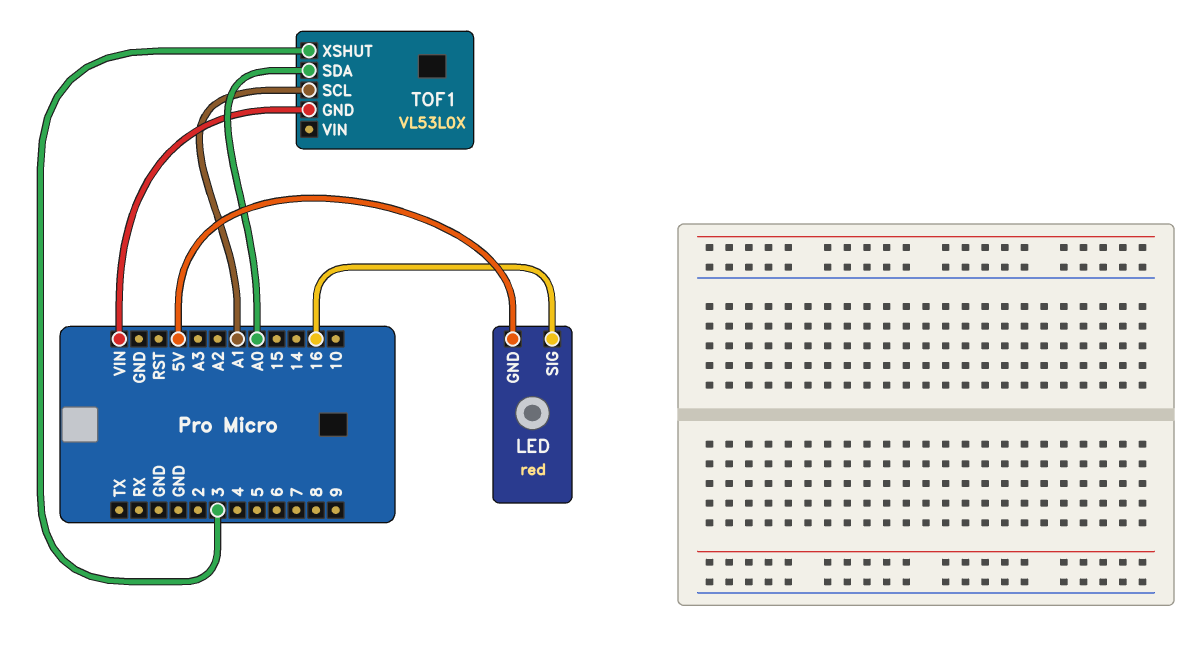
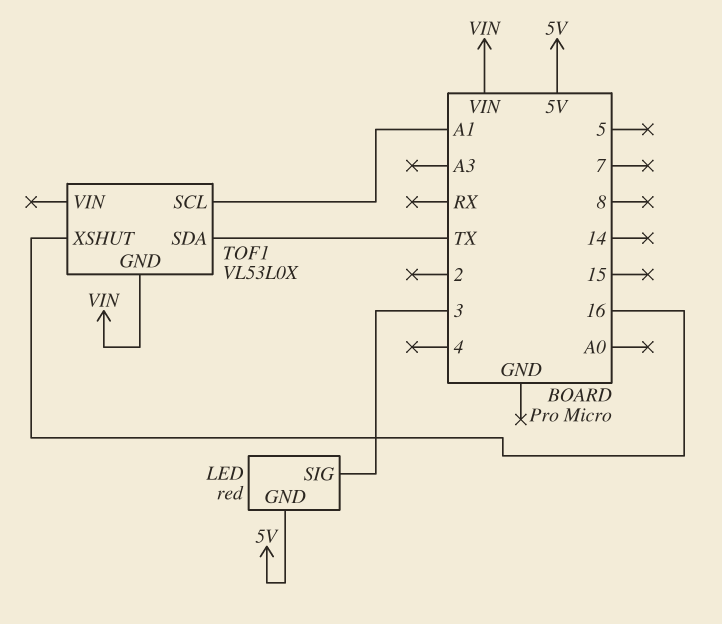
LED pin SIG: 16 -> 3
TOF1 pin SDA: A0 -> TX
TOF1 pin XSHUT: 3 -> 16

